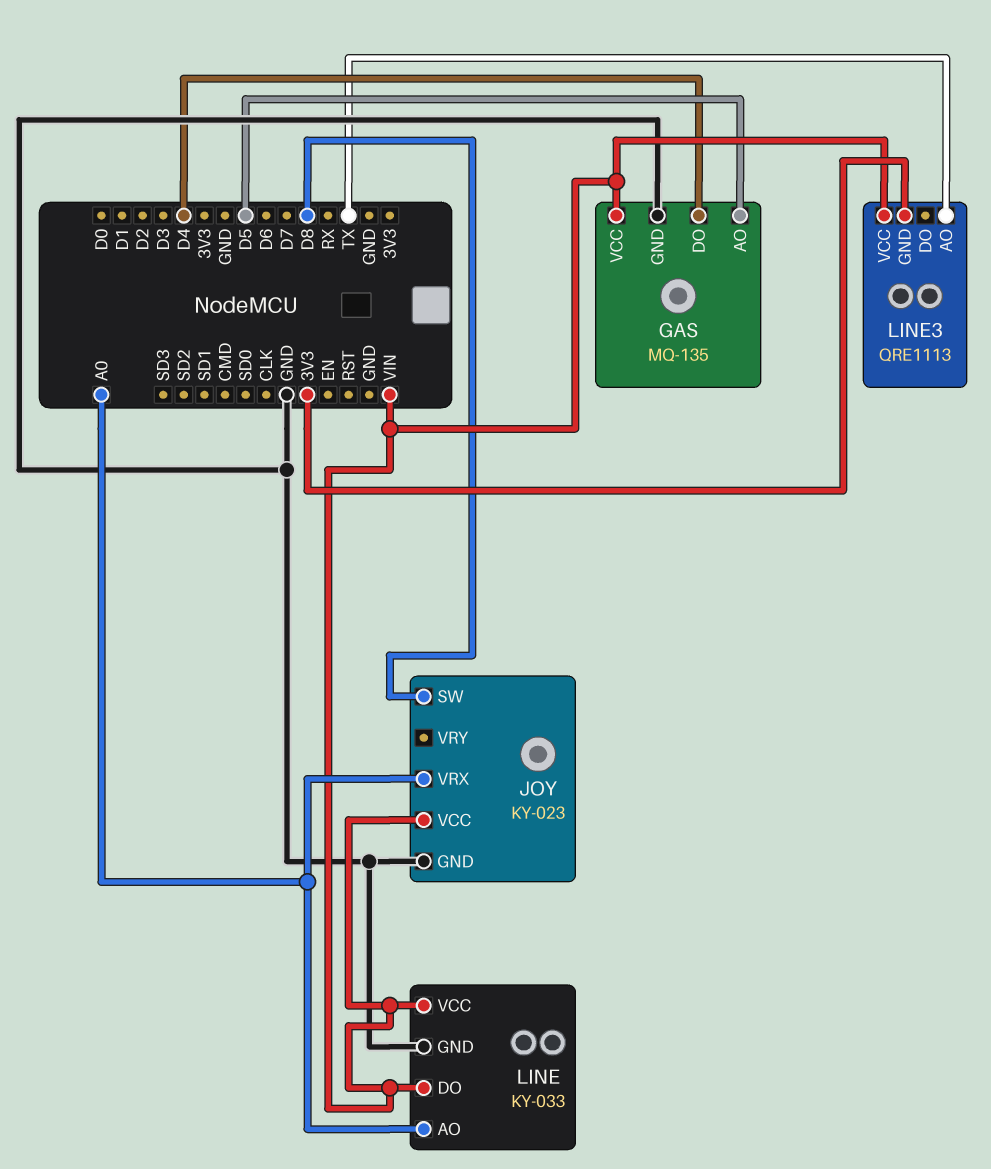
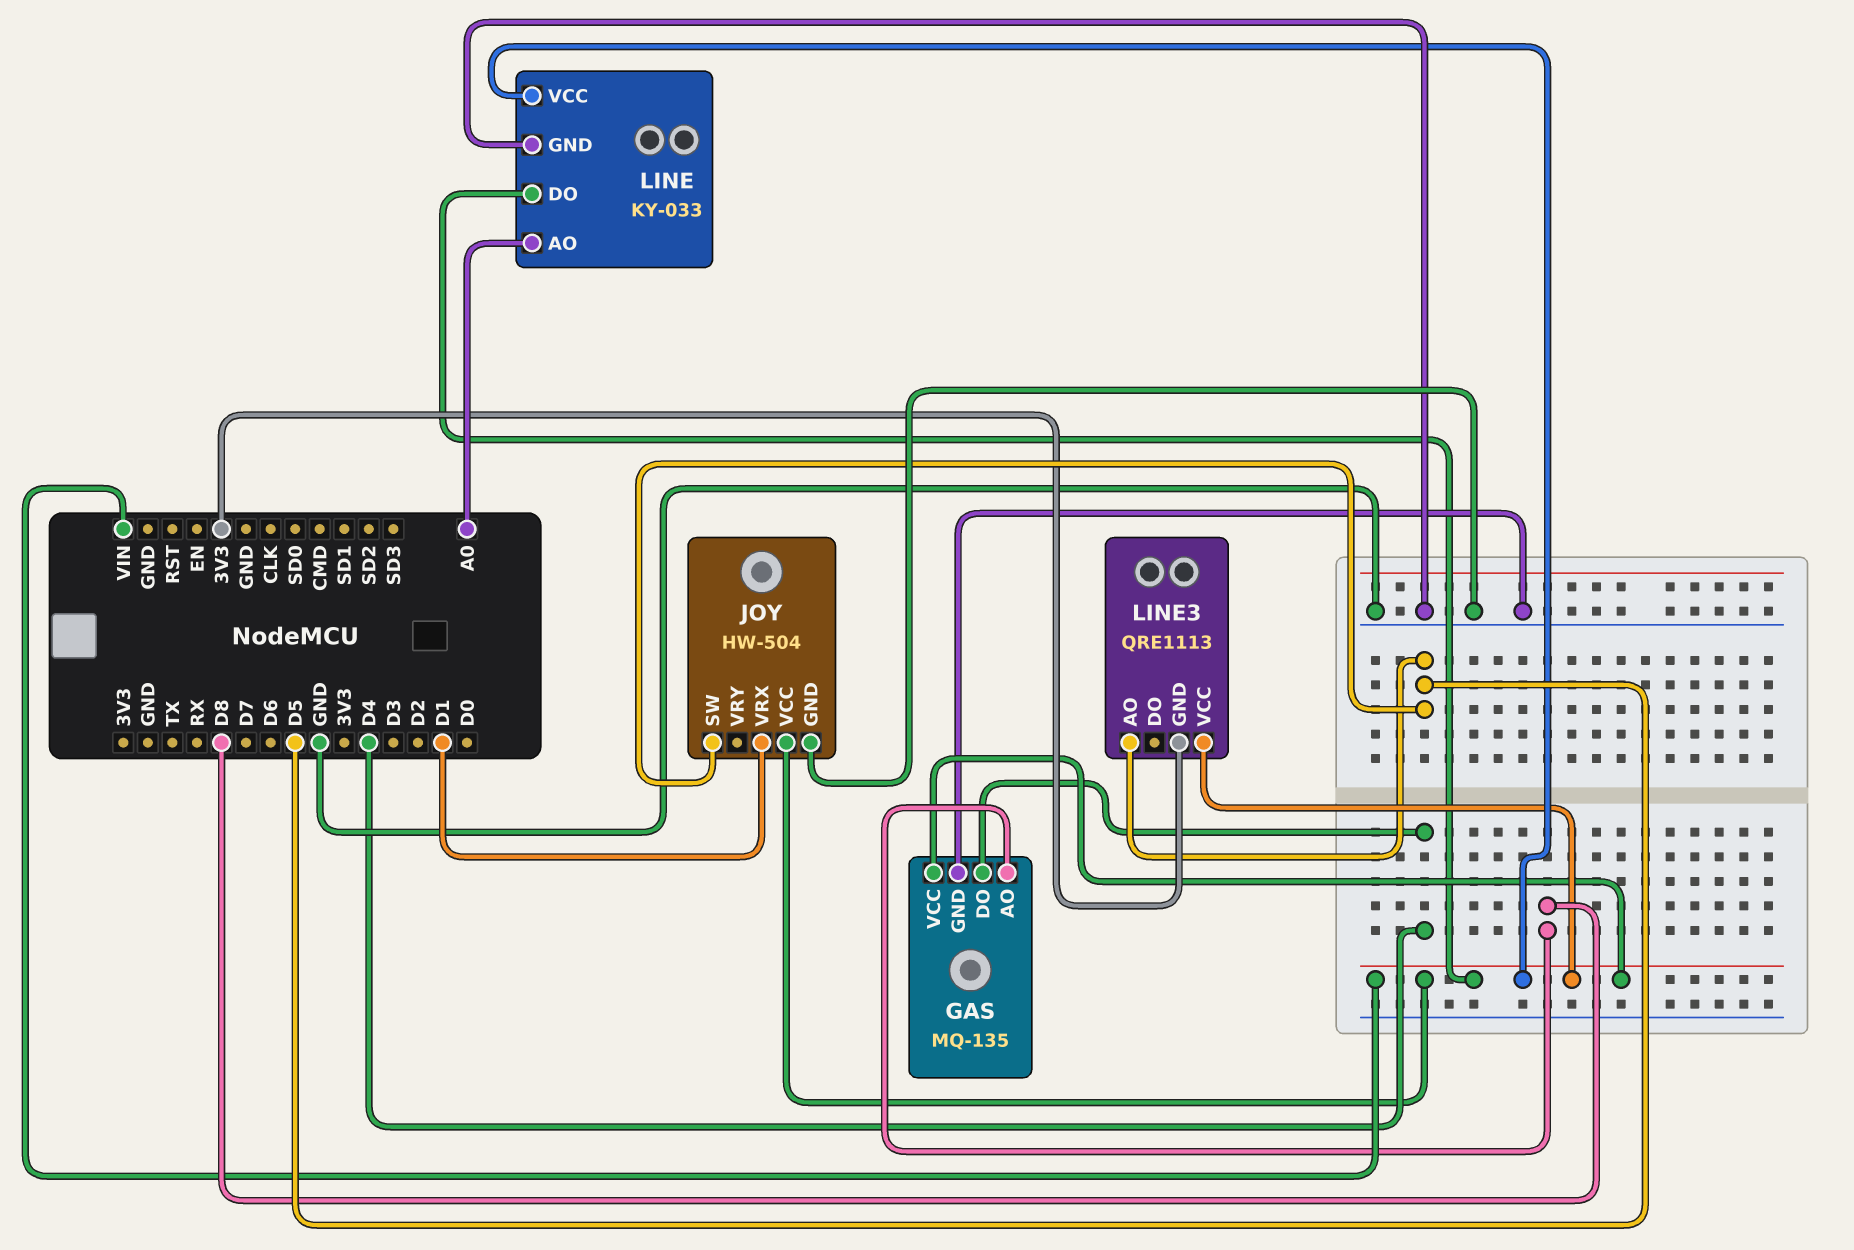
GAS pin AO: D5 -> D8
JOY: KY-023 -> HW-504
JOY pin SW: D8 -> D5
JOY pin VRX: A0 -> D1
LINE3 pin AO: TX -> D5

